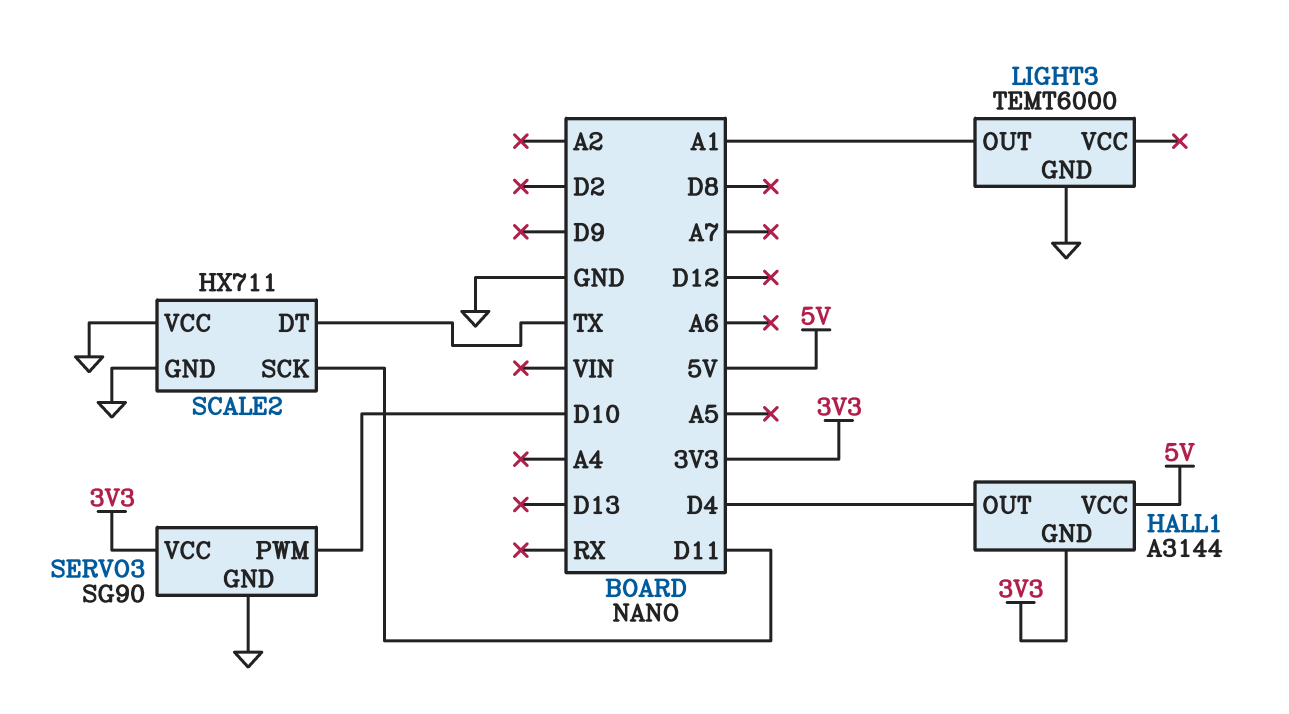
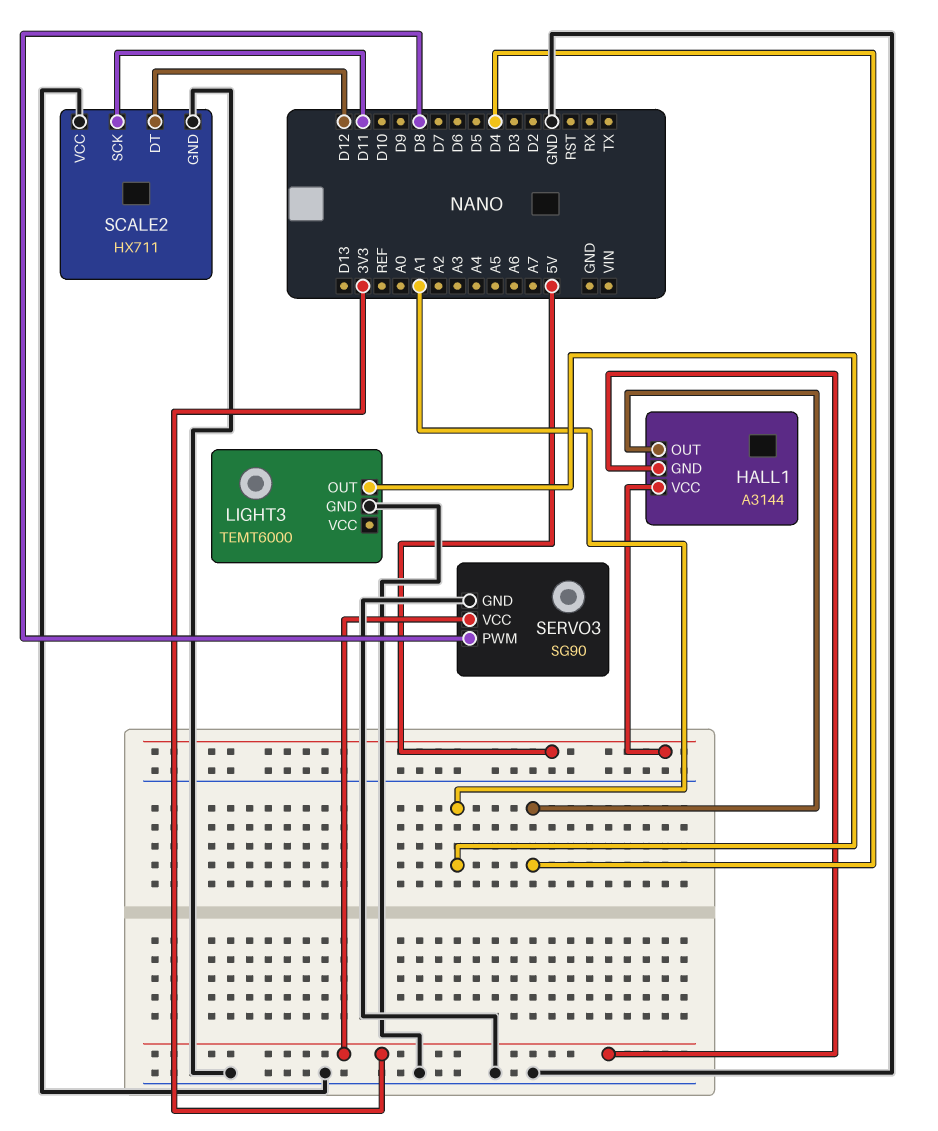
SCALE2 pin DT: TX -> D12
SERVO3 pin PWM: D10 -> D8

